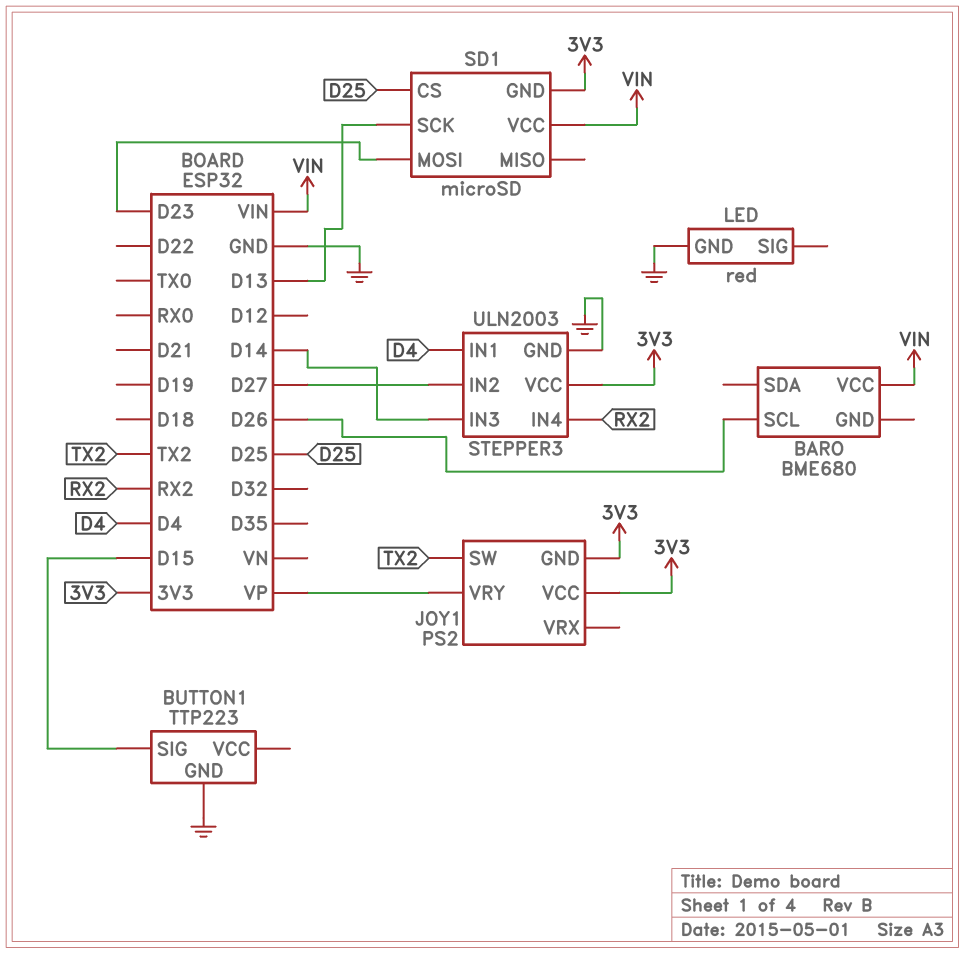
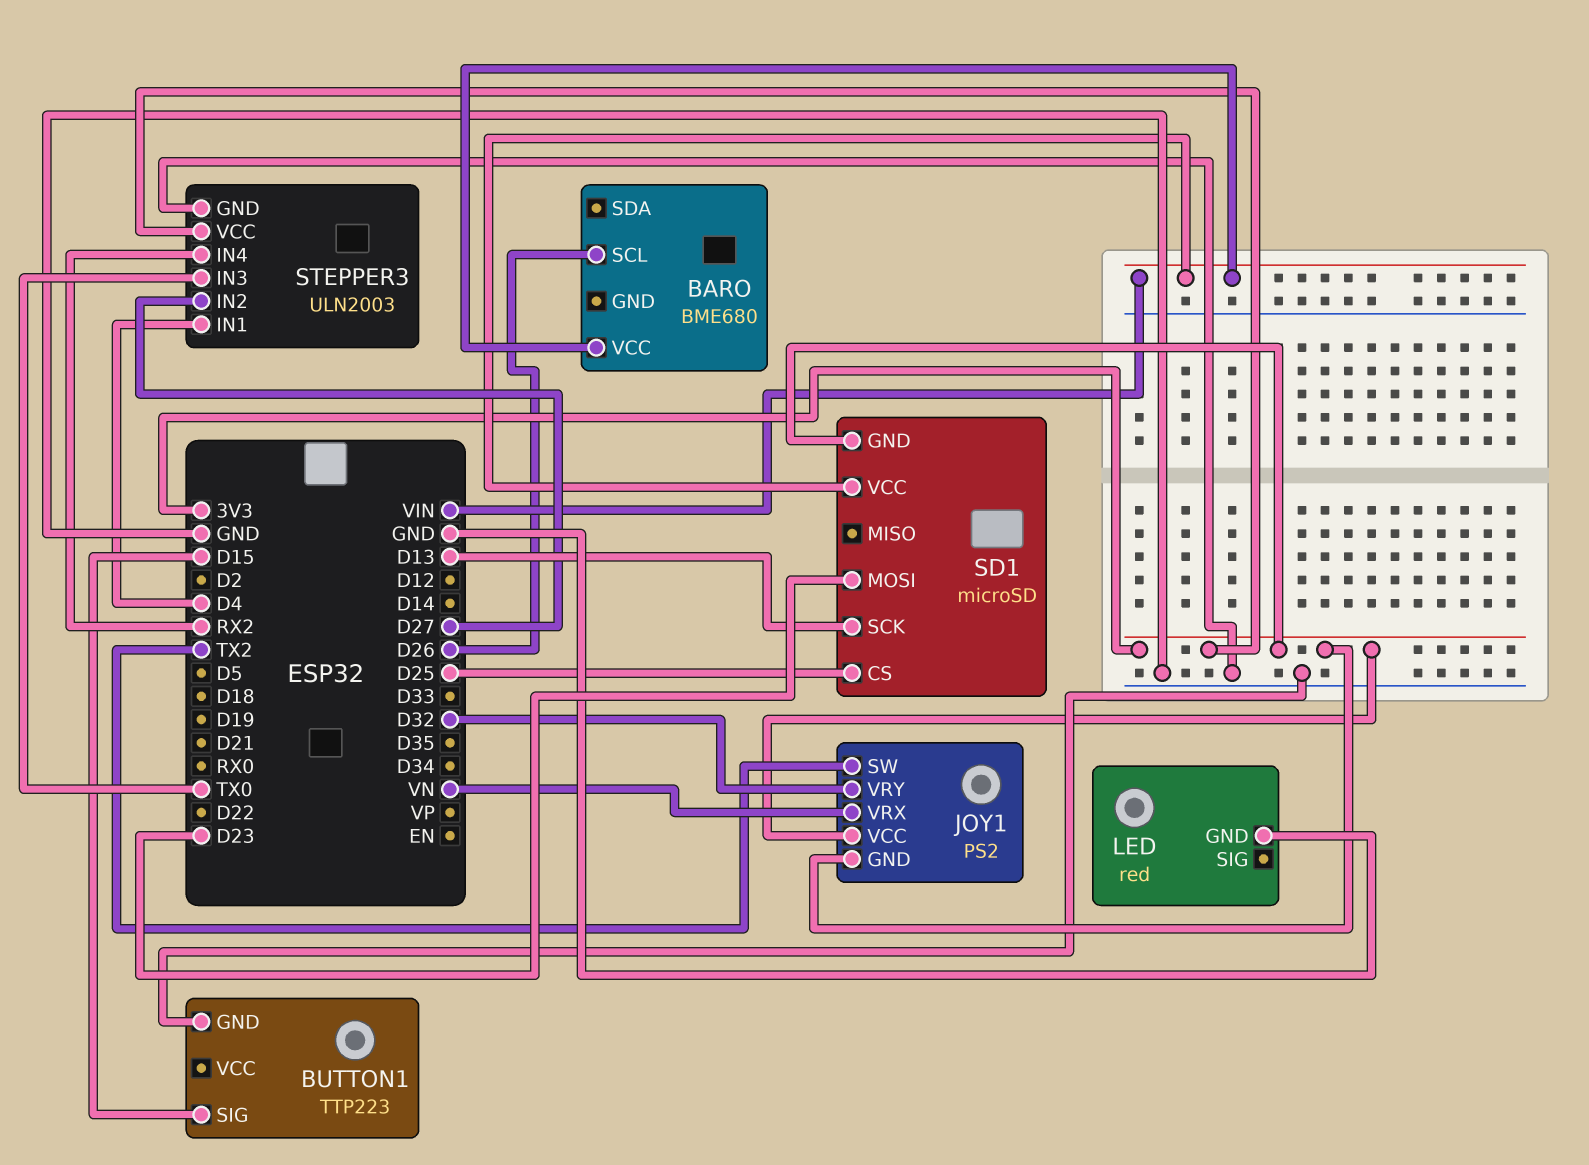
JOY1 pin VRX: none -> VN
JOY1 pin VRY: VP -> D32
STEPPER3 pin IN3: D14 -> TX0

